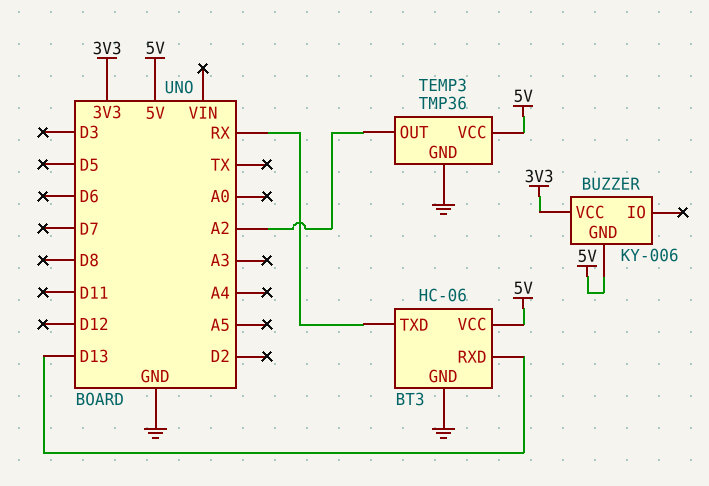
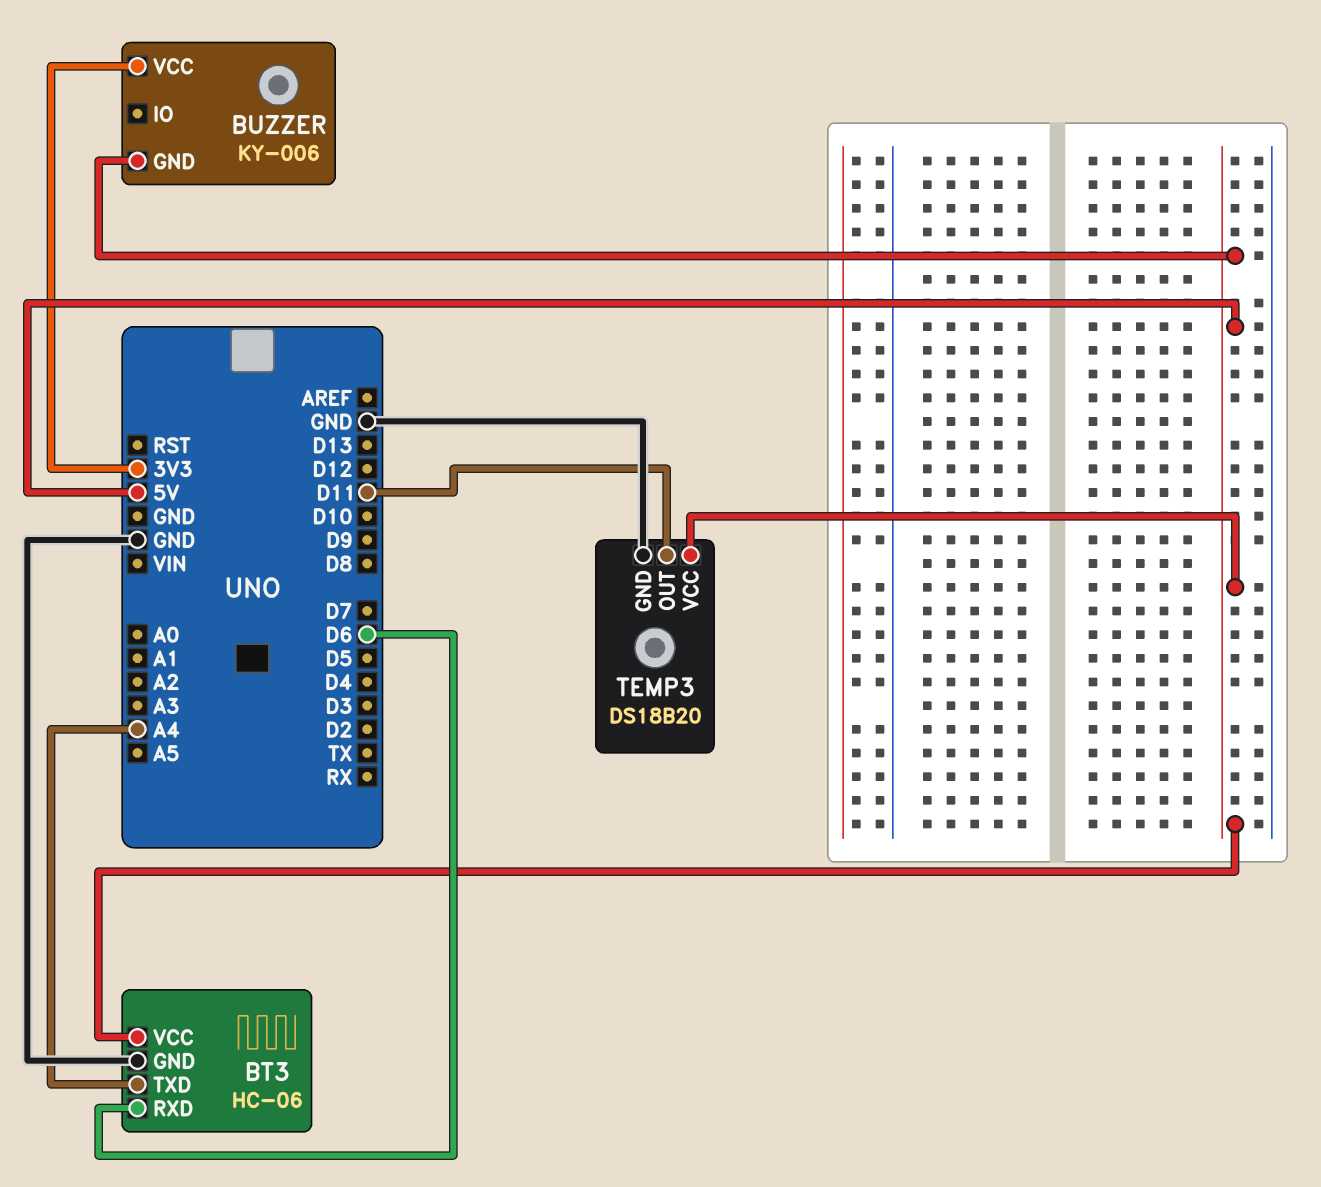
BT3 pin RXD: D13 -> D6
BT3 pin TXD: RX -> A4
TEMP3: TMP36 -> DS18B20
TEMP3 pin OUT: A2 -> D11

